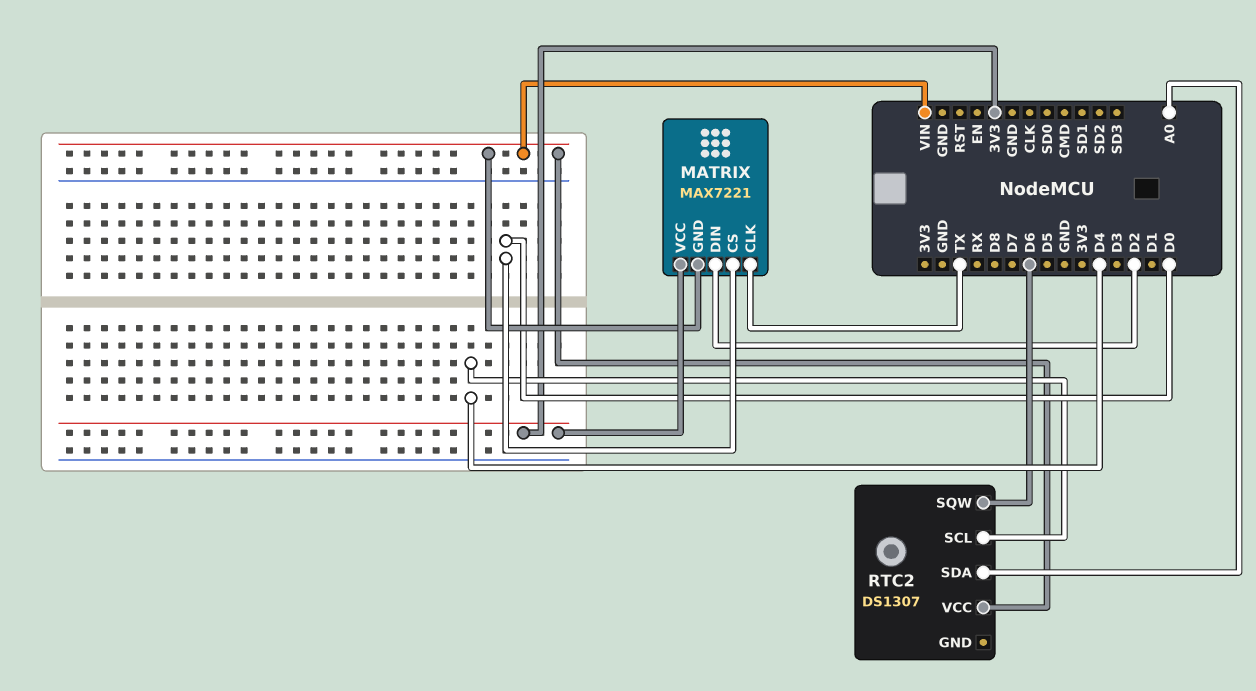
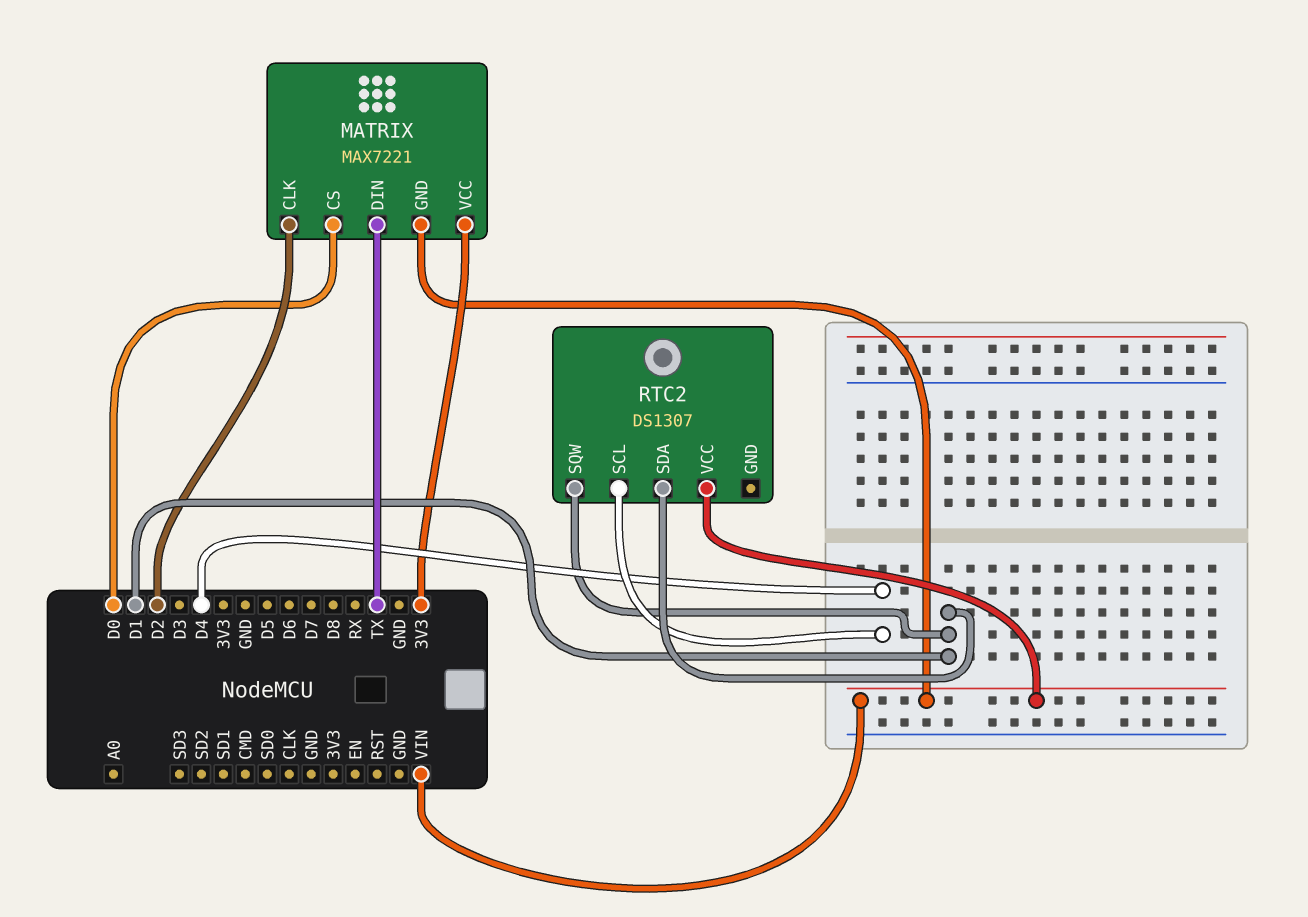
MATRIX pin CLK: TX -> D2
MATRIX pin DIN: D2 -> TX
RTC2 pin SDA: A0 -> D1
RTC2 pin SQW: D6 -> D1

